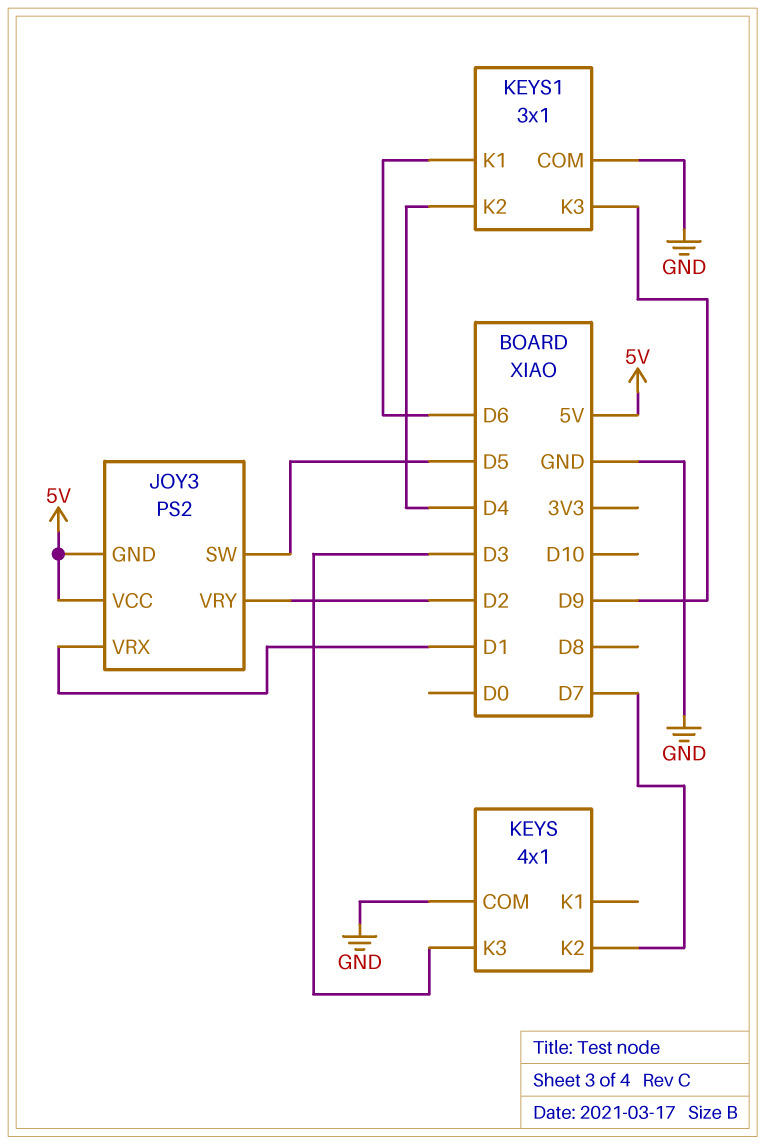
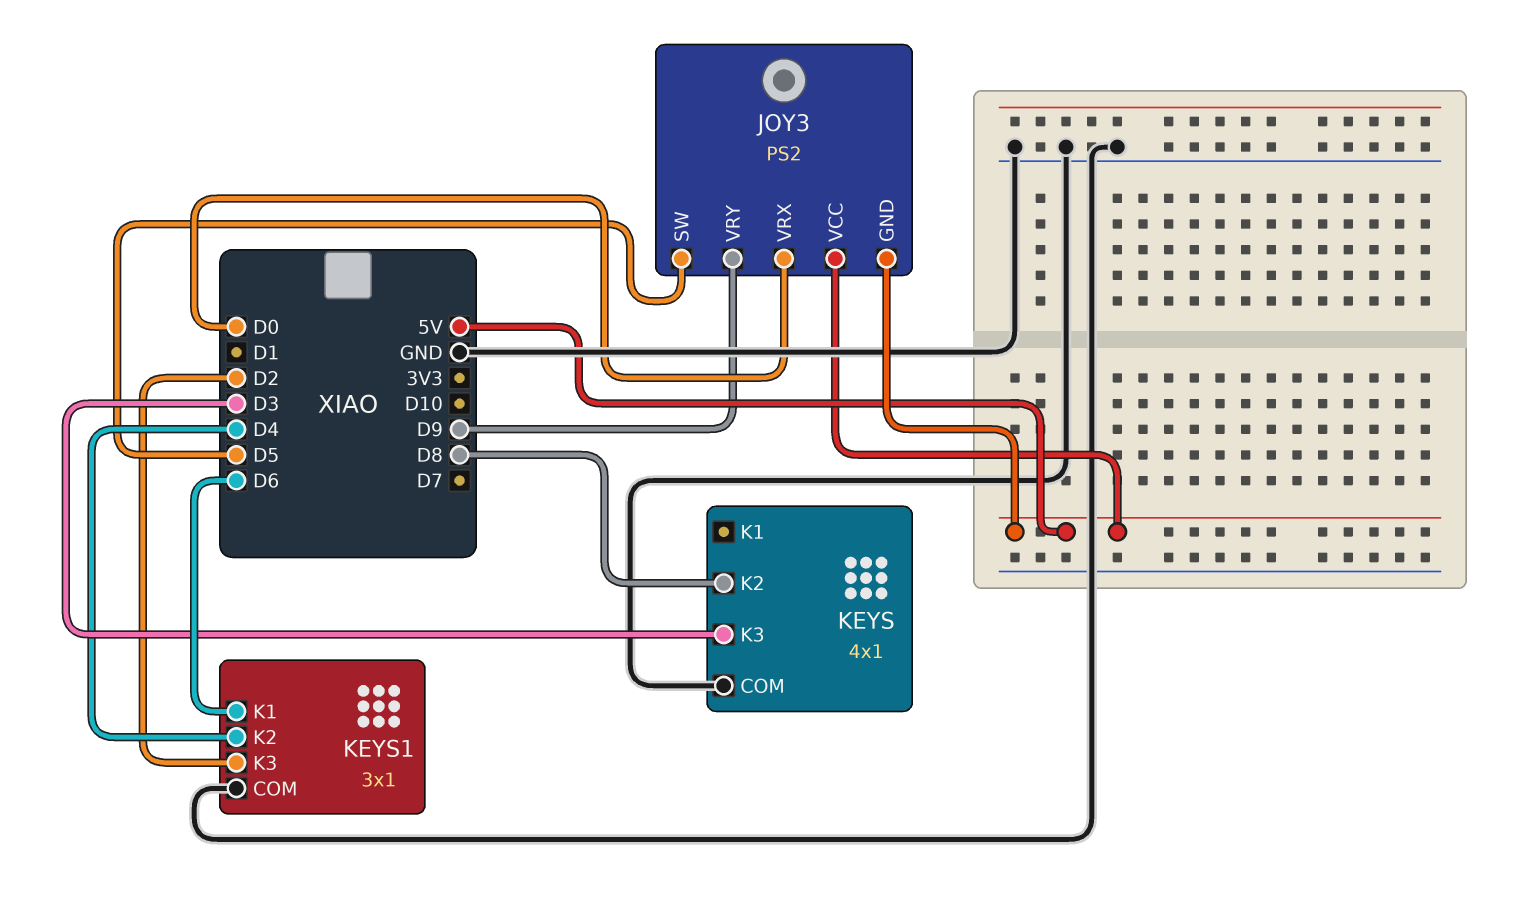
JOY3 pin VRX: D1 -> D0
JOY3 pin VRY: D2 -> D9
KEYS pin K2: D7 -> D8
KEYS1 pin K3: D9 -> D2

